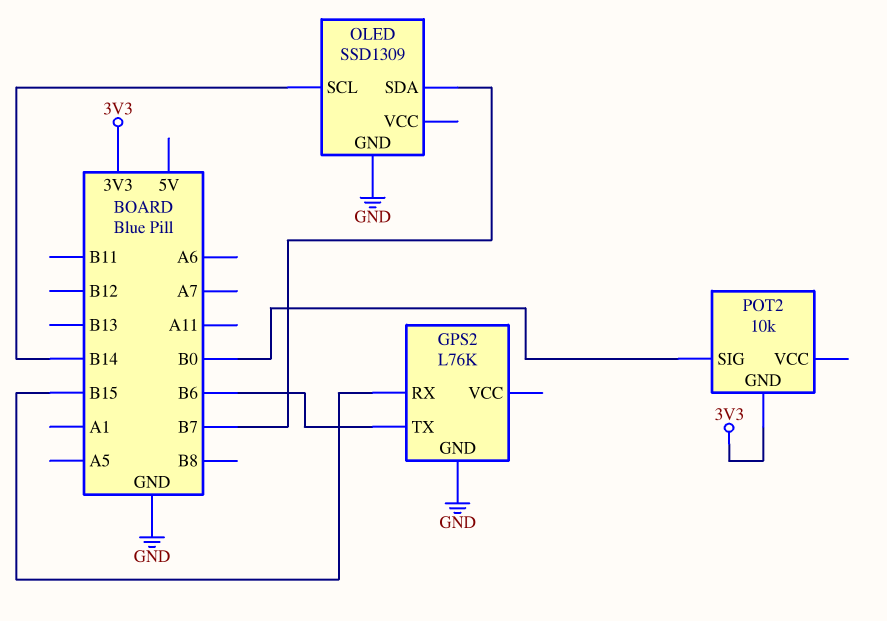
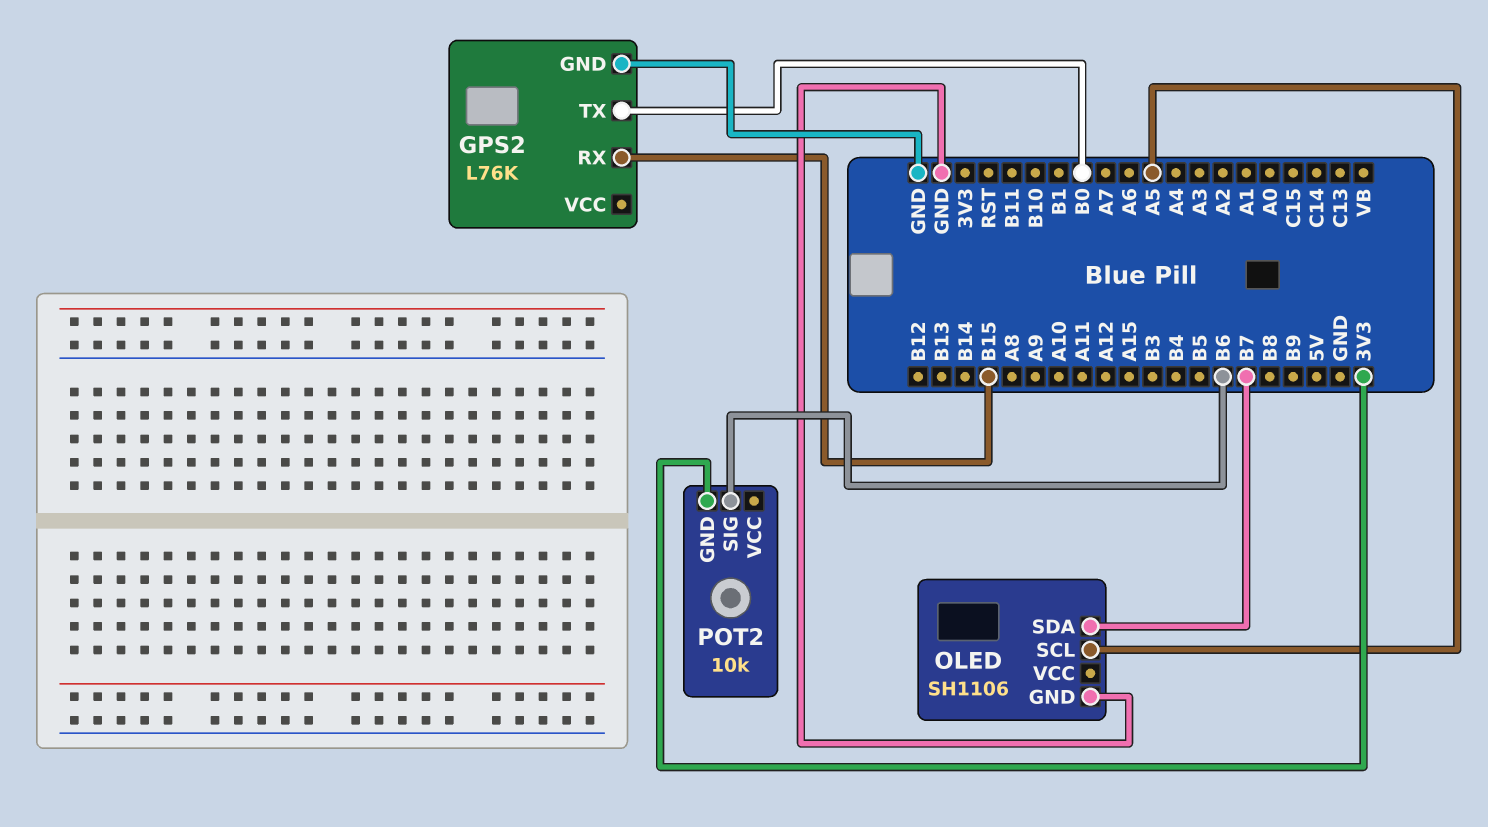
GPS2 pin TX: B6 -> B0
OLED: SSD1309 -> SH1106
OLED pin SCL: B14 -> A5
POT2 pin SIG: B0 -> B6

